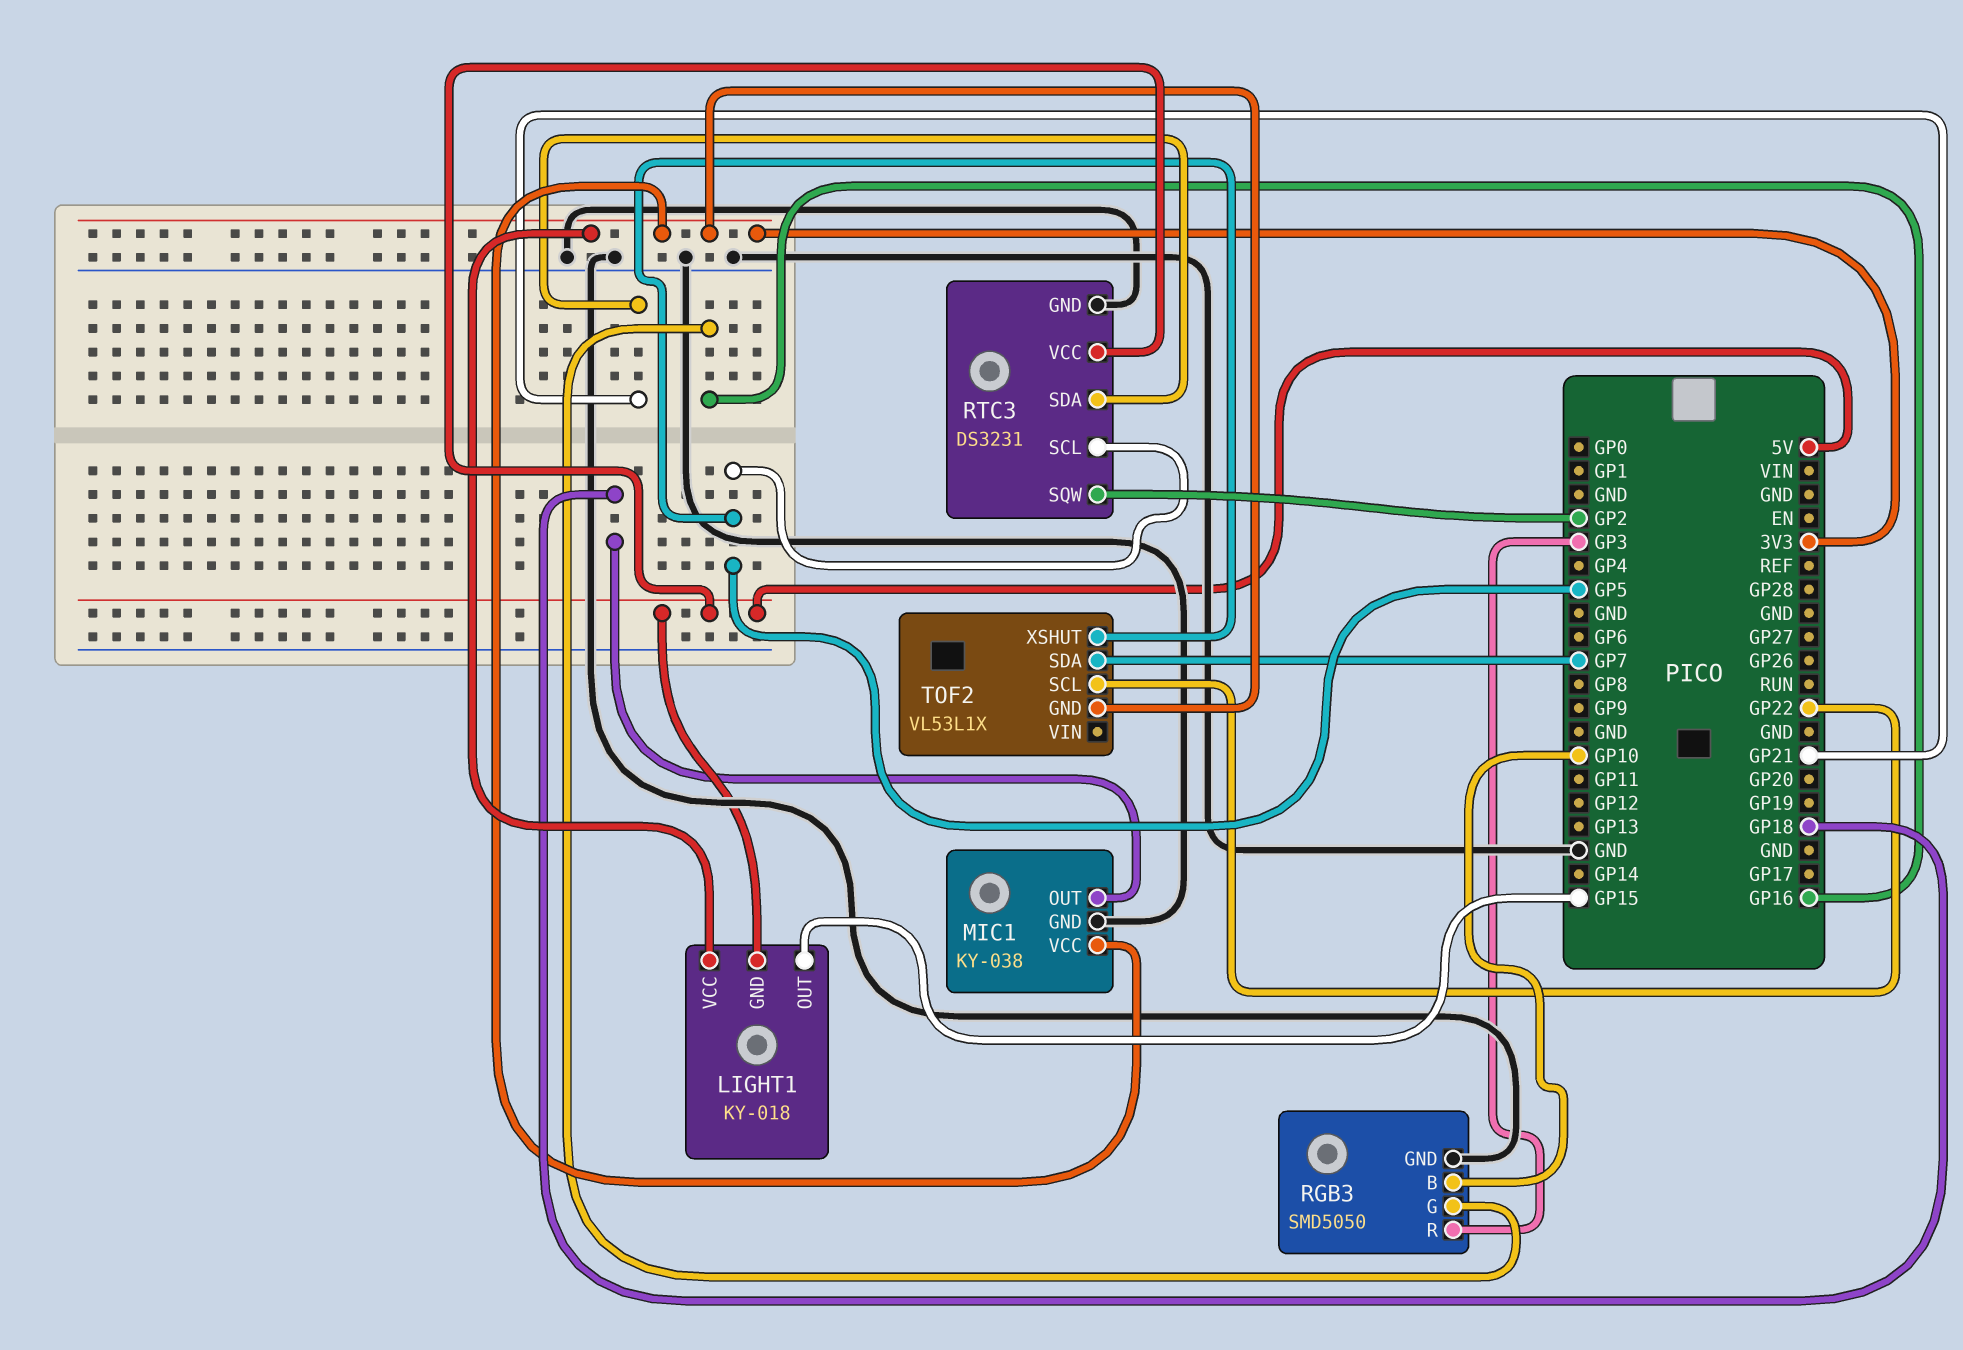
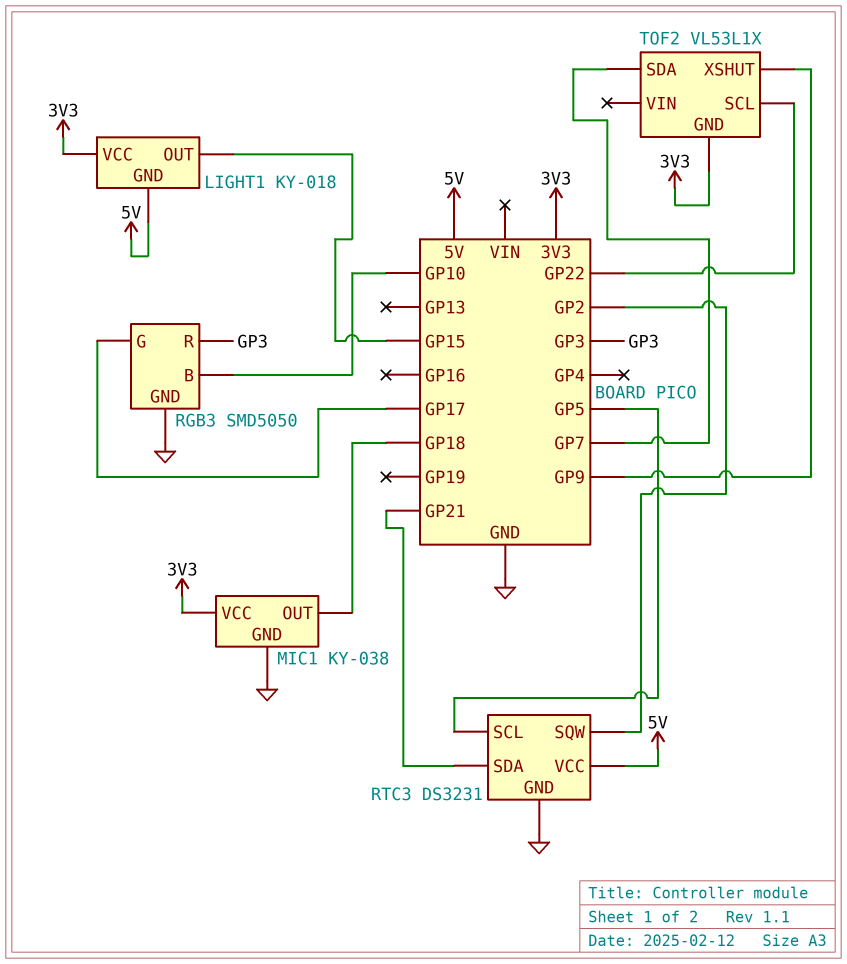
RGB3 pin G: GP16 -> GP17
TOF2 pin XSHUT: GP5 -> GP9

